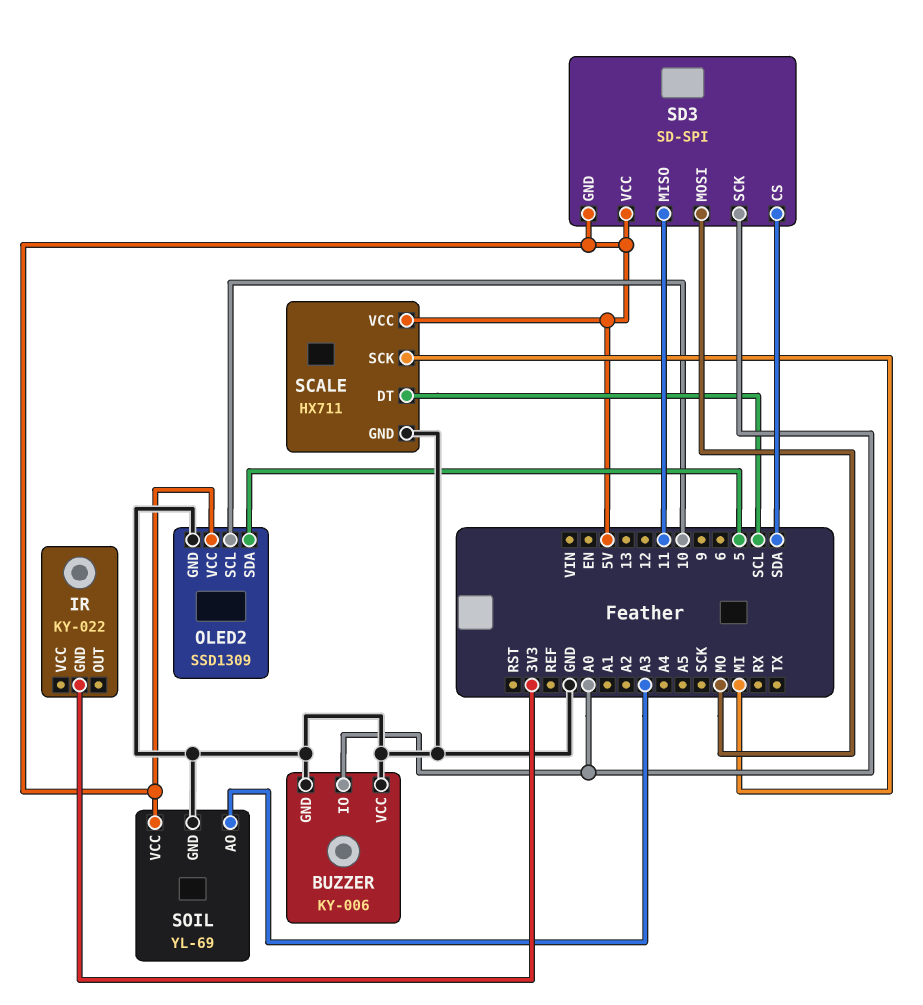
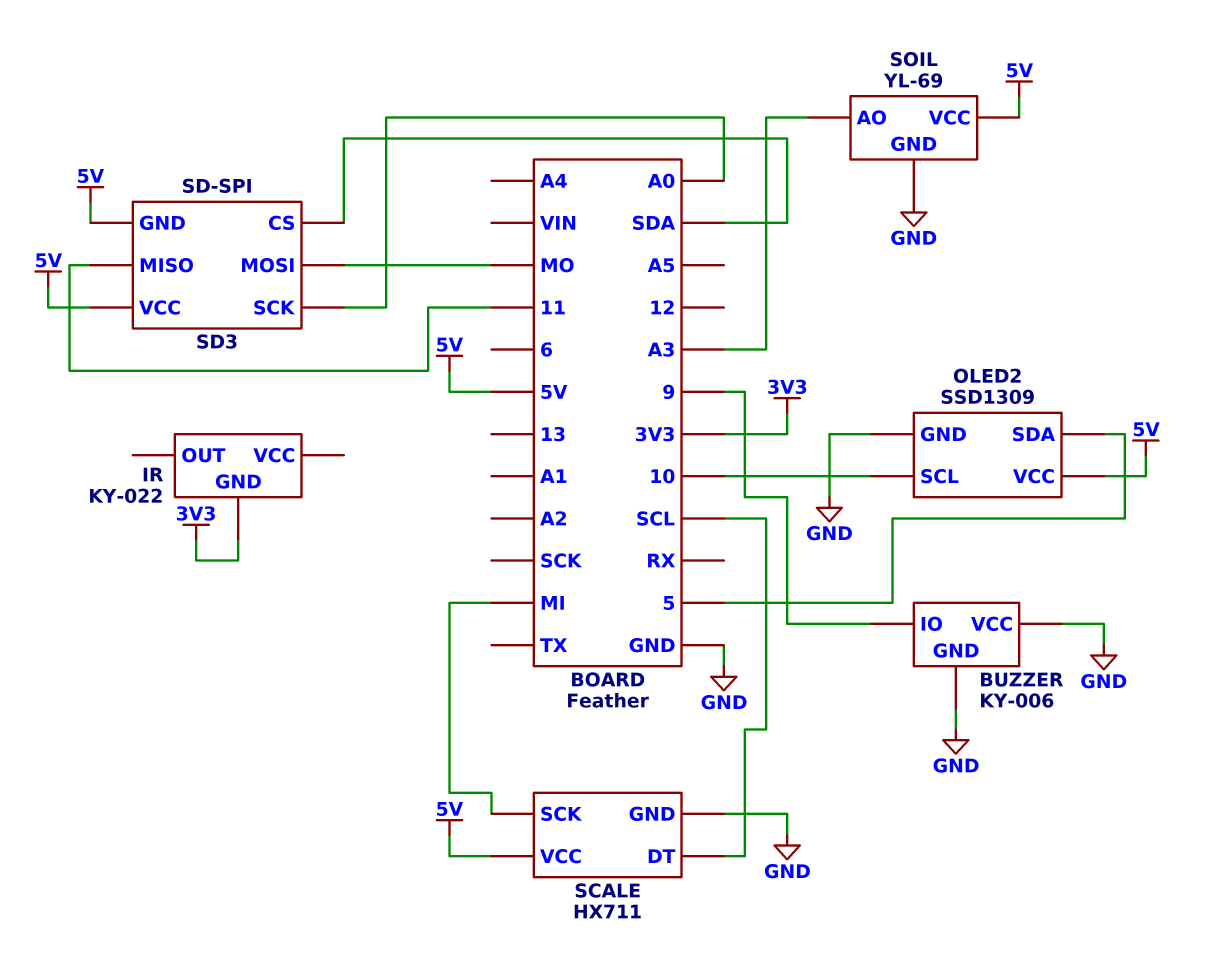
BUZZER pin IO: A0 -> 9

